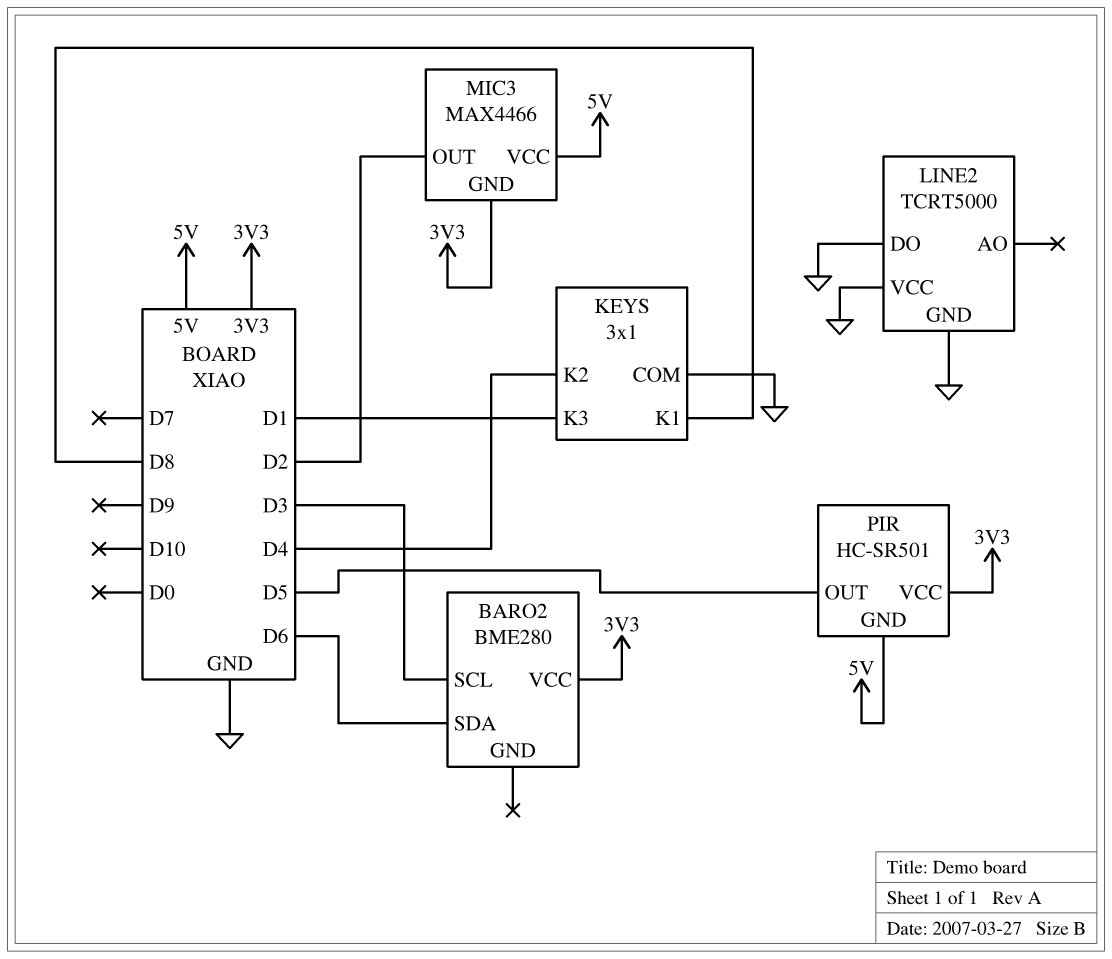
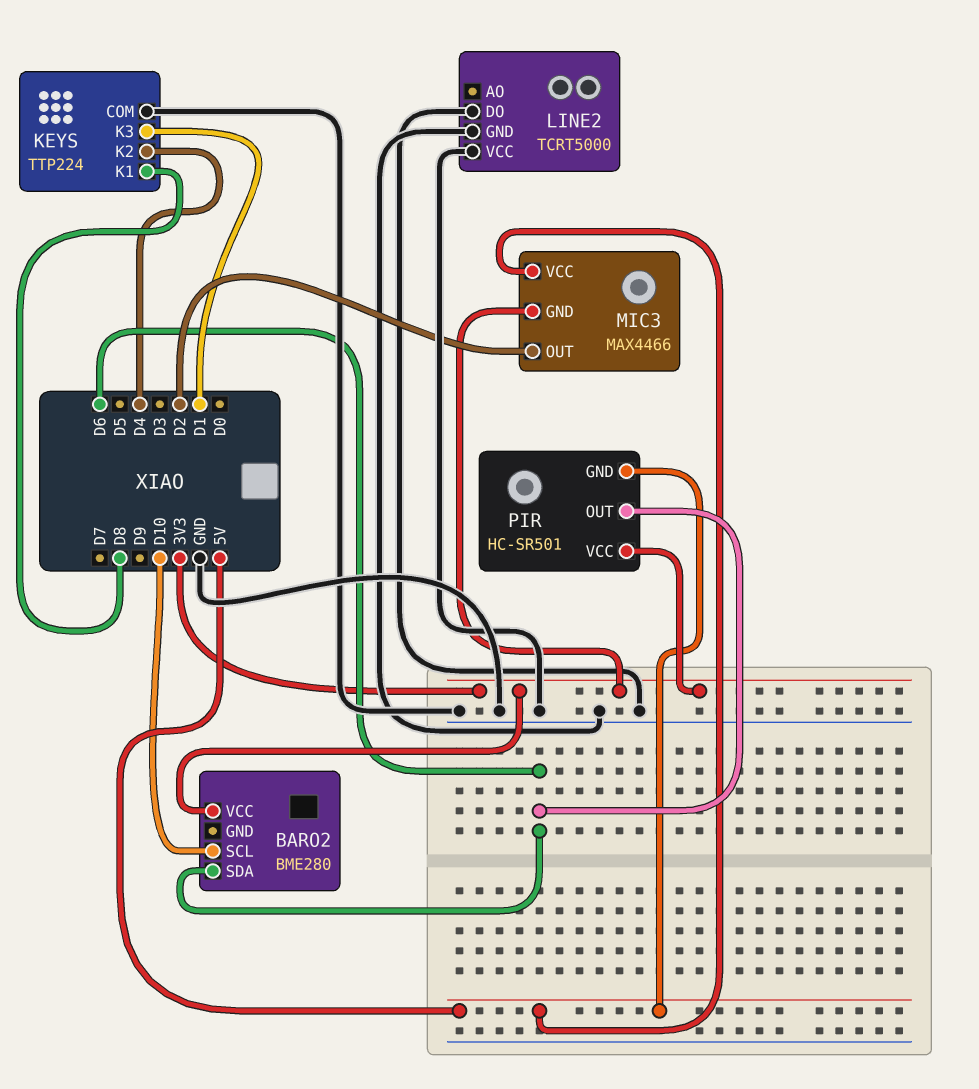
BARO2 pin SCL: D3 -> D10
KEYS: 3x1 -> TTP224
PIR pin OUT: D5 -> D6

